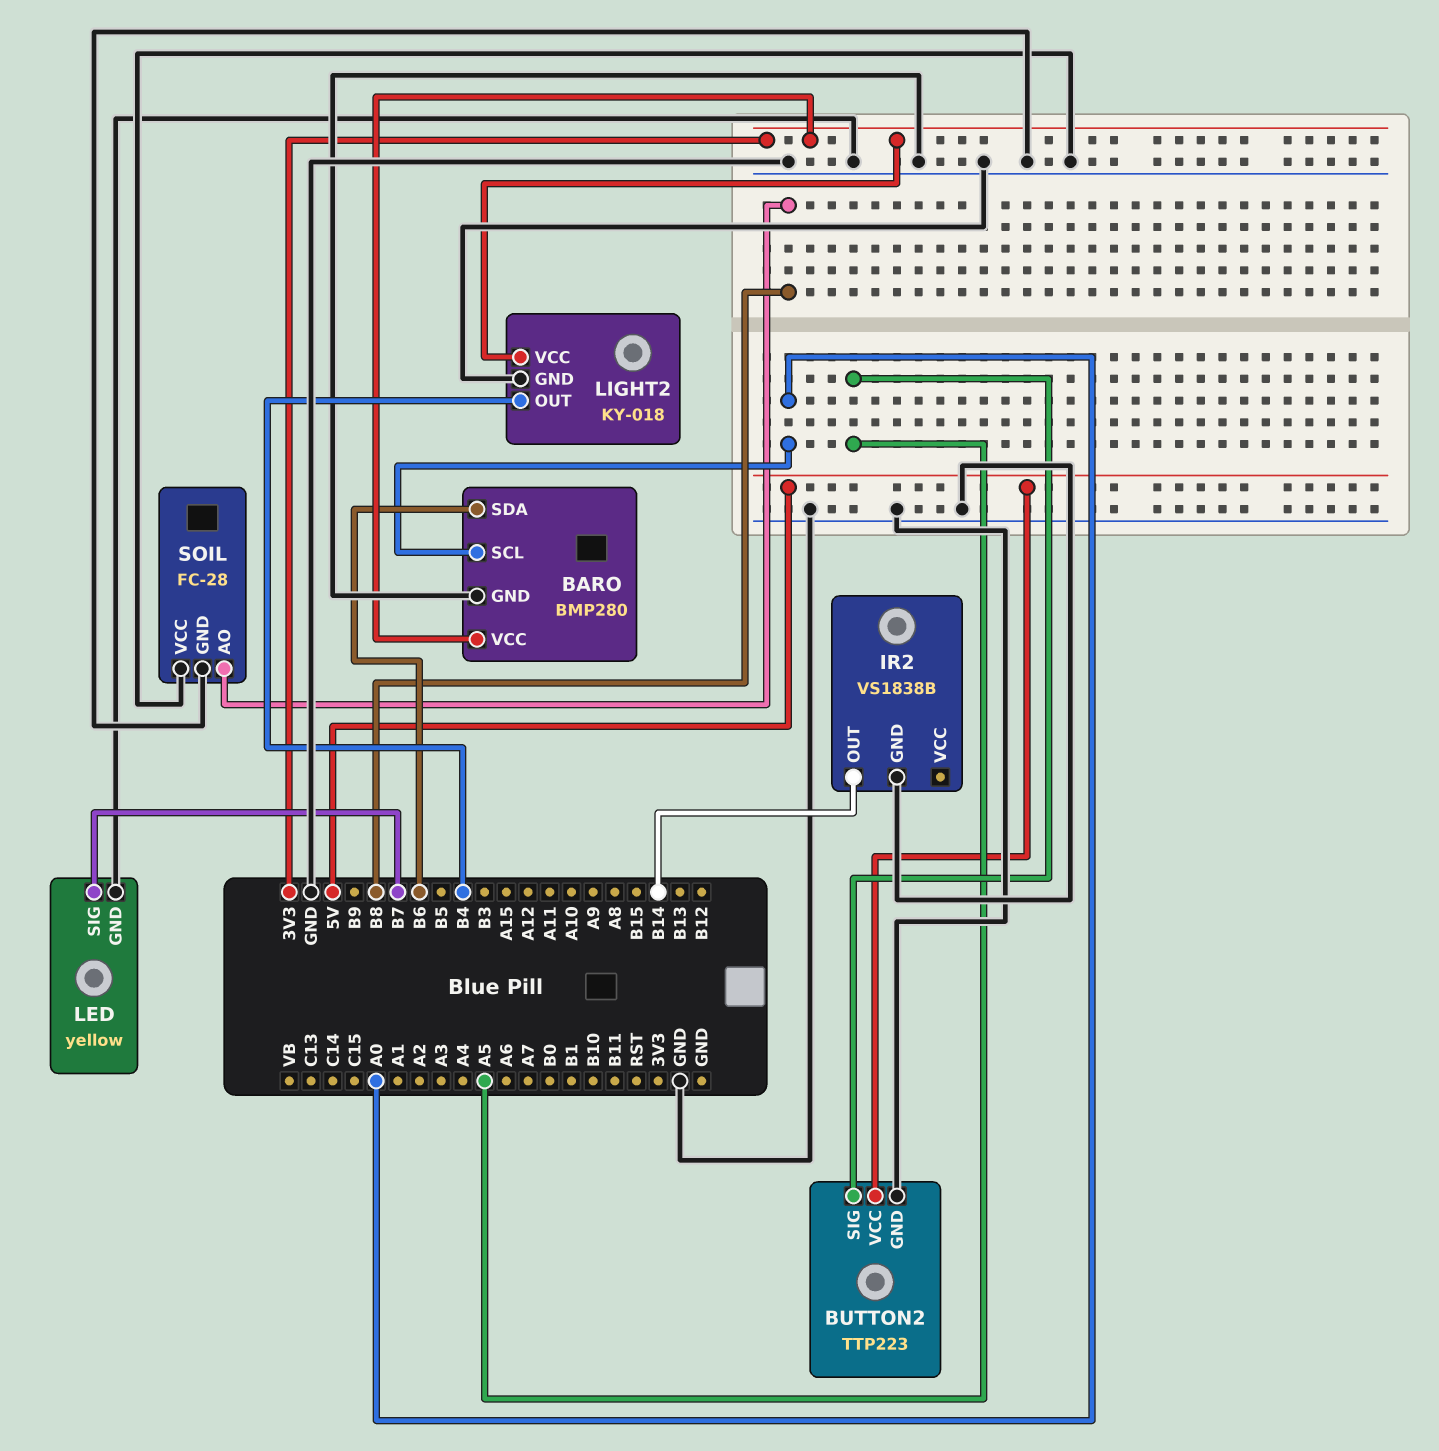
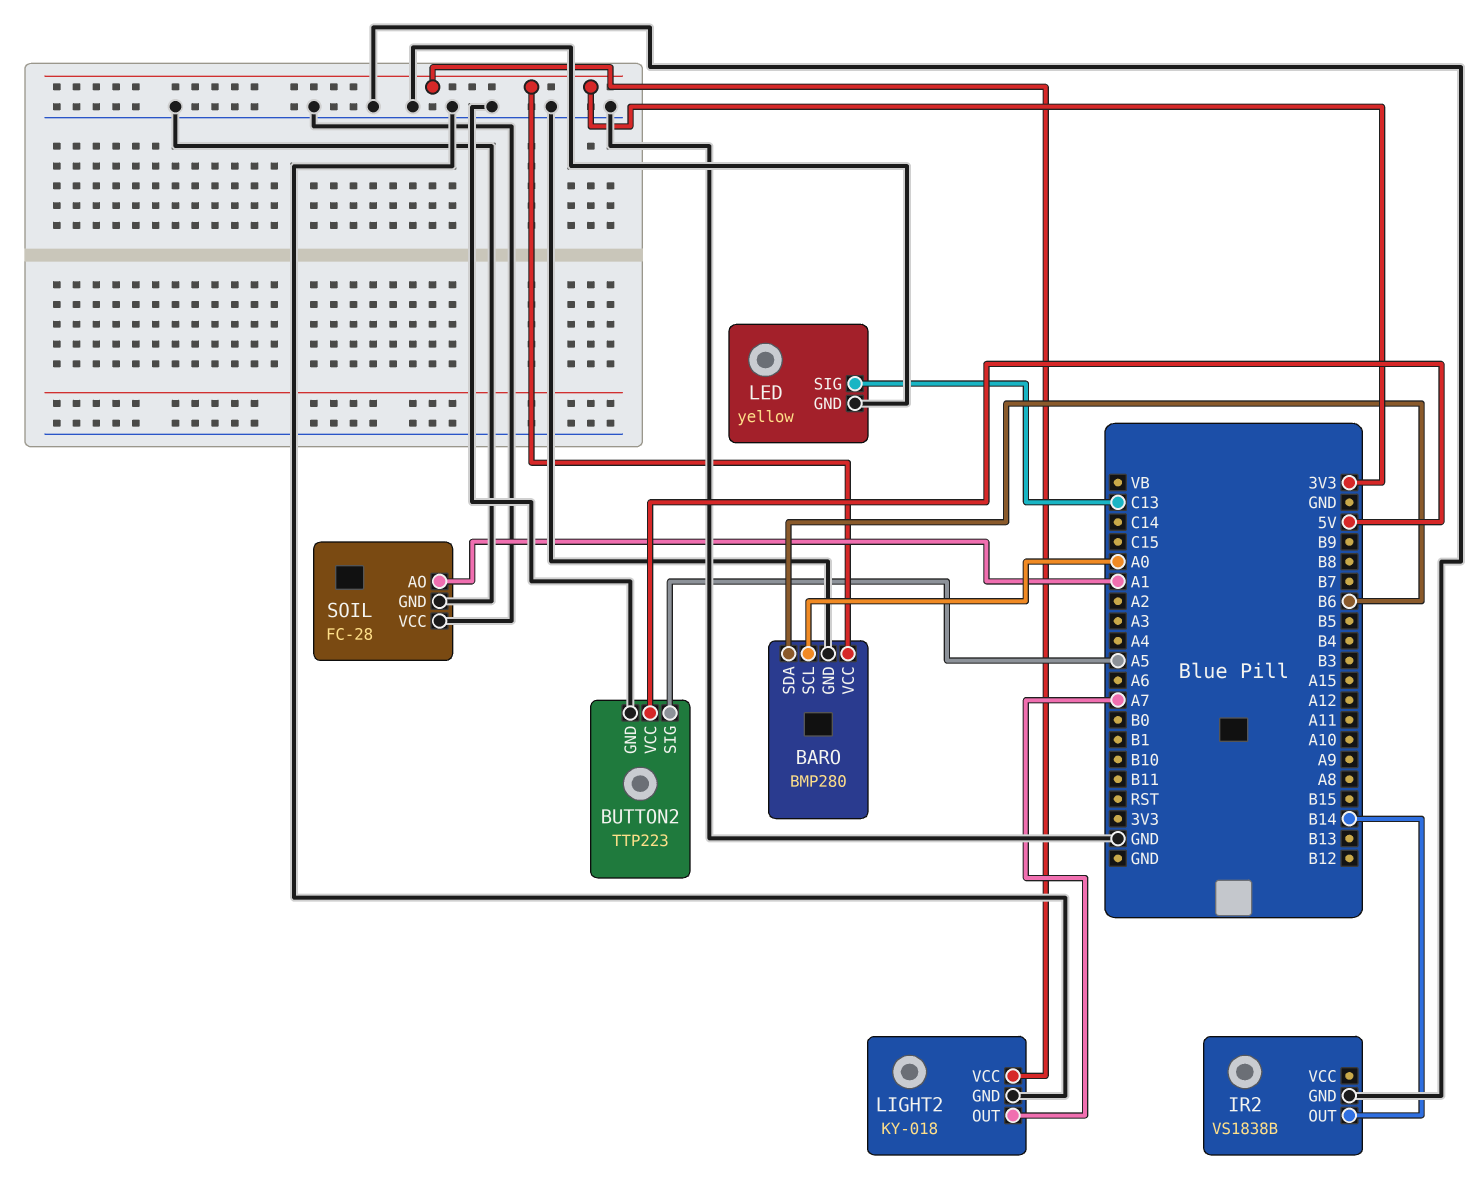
LED pin SIG: B7 -> C13
LIGHT2 pin OUT: B4 -> A7
SOIL pin AO: B8 -> A1

